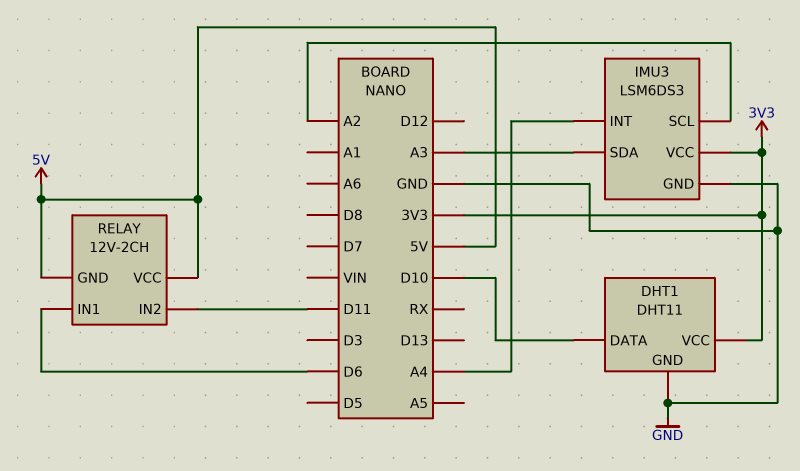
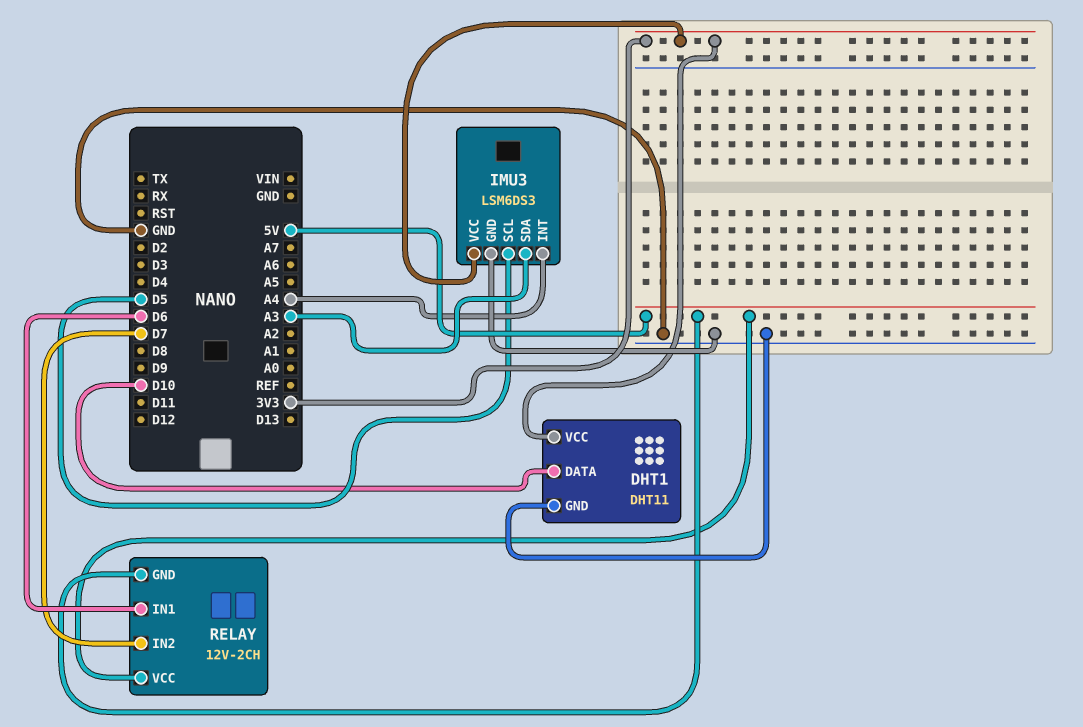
IMU3 pin SCL: A2 -> D5
RELAY pin IN2: D11 -> D7

